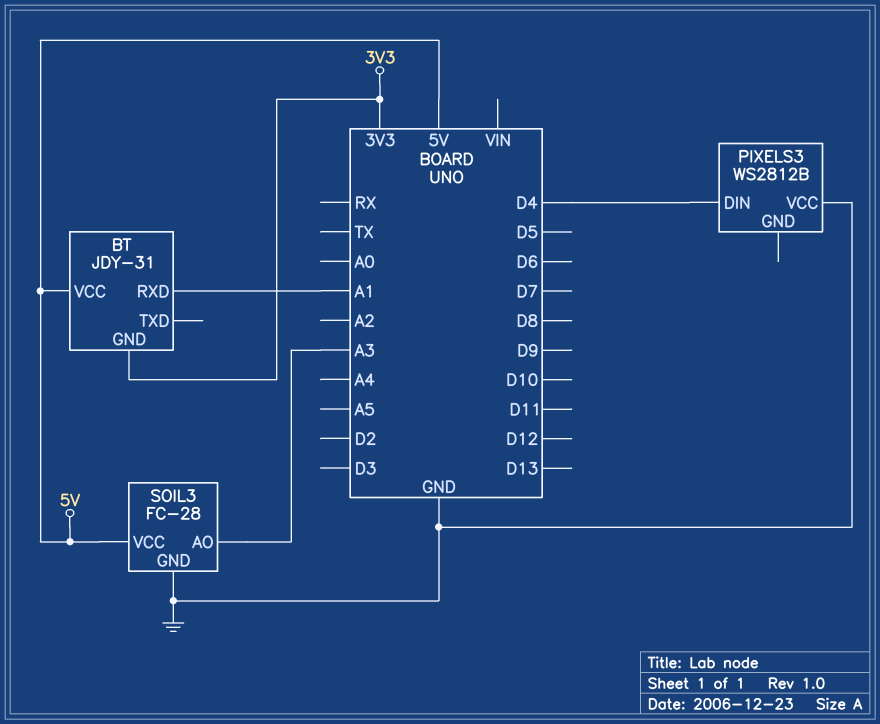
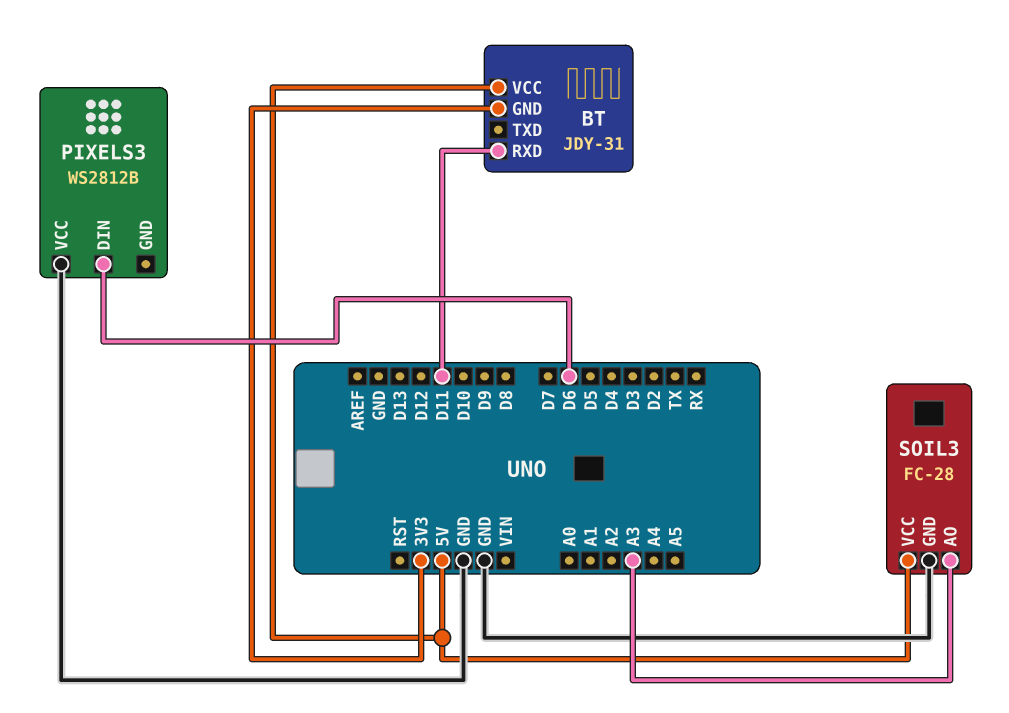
BT pin RXD: A1 -> D11
PIXELS3 pin DIN: D4 -> D6

